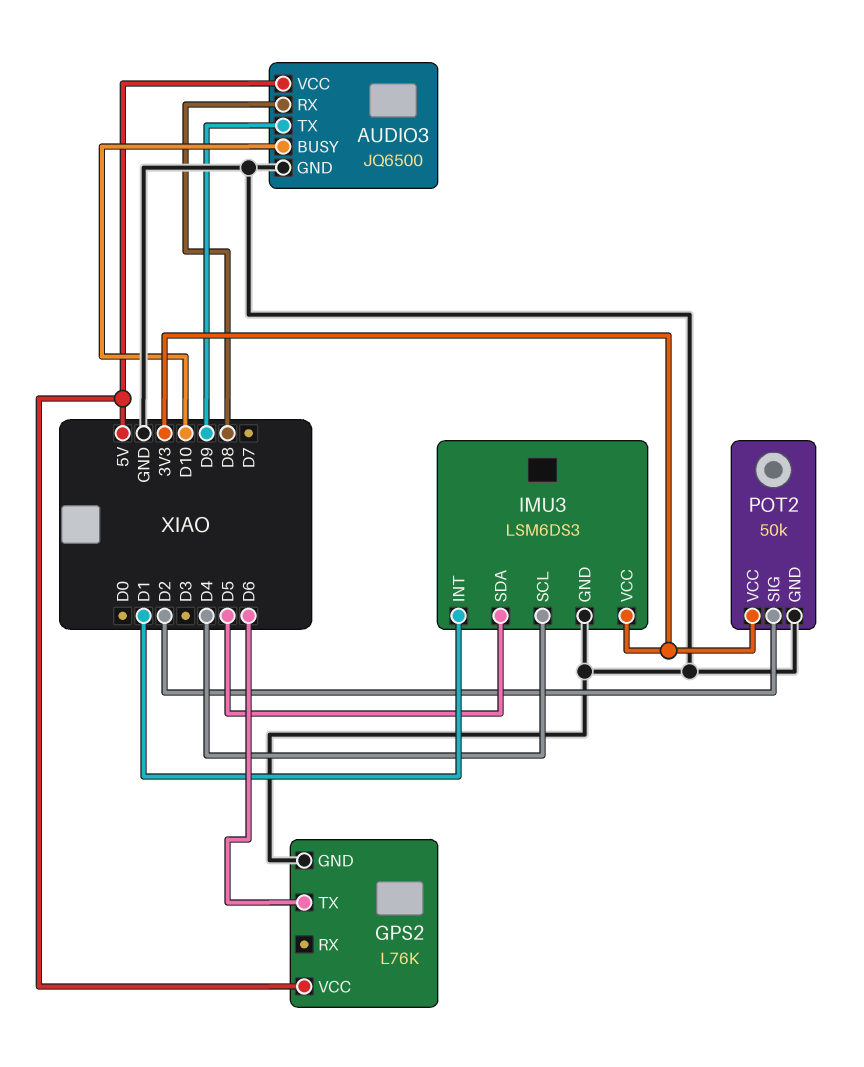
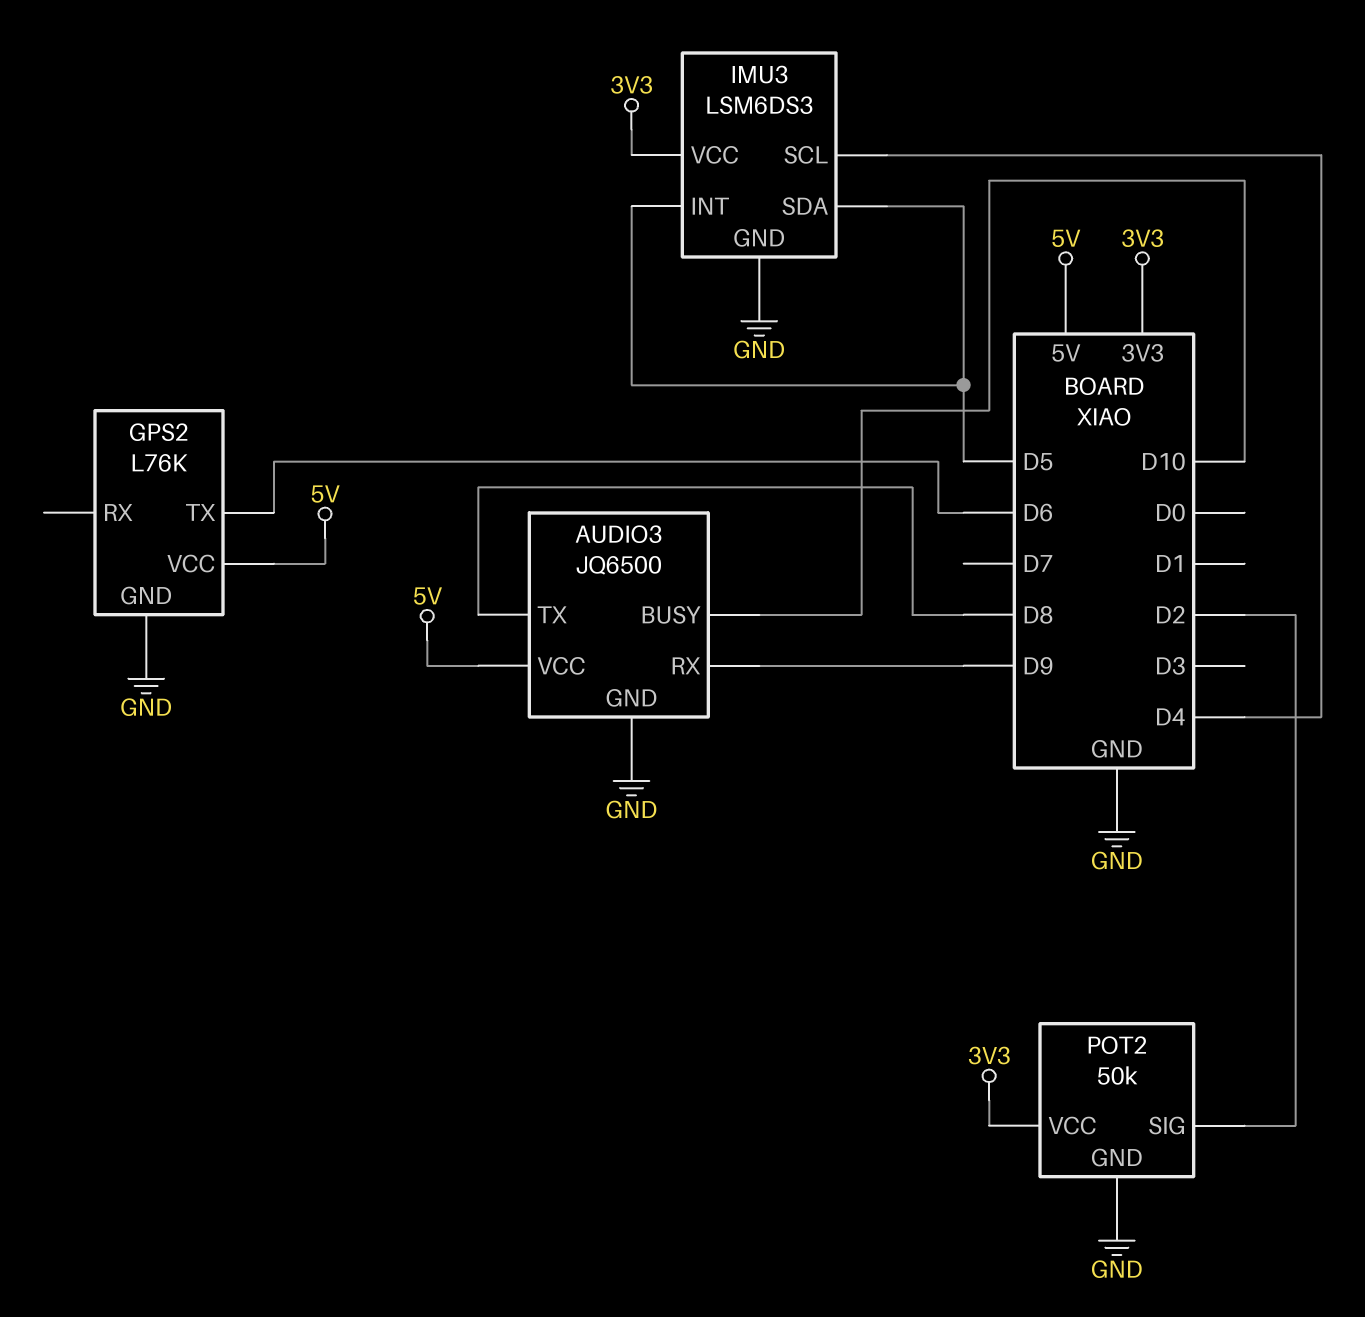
AUDIO3 pin RX: D8 -> D9
AUDIO3 pin TX: D9 -> D8
IMU3 pin INT: D1 -> D5

